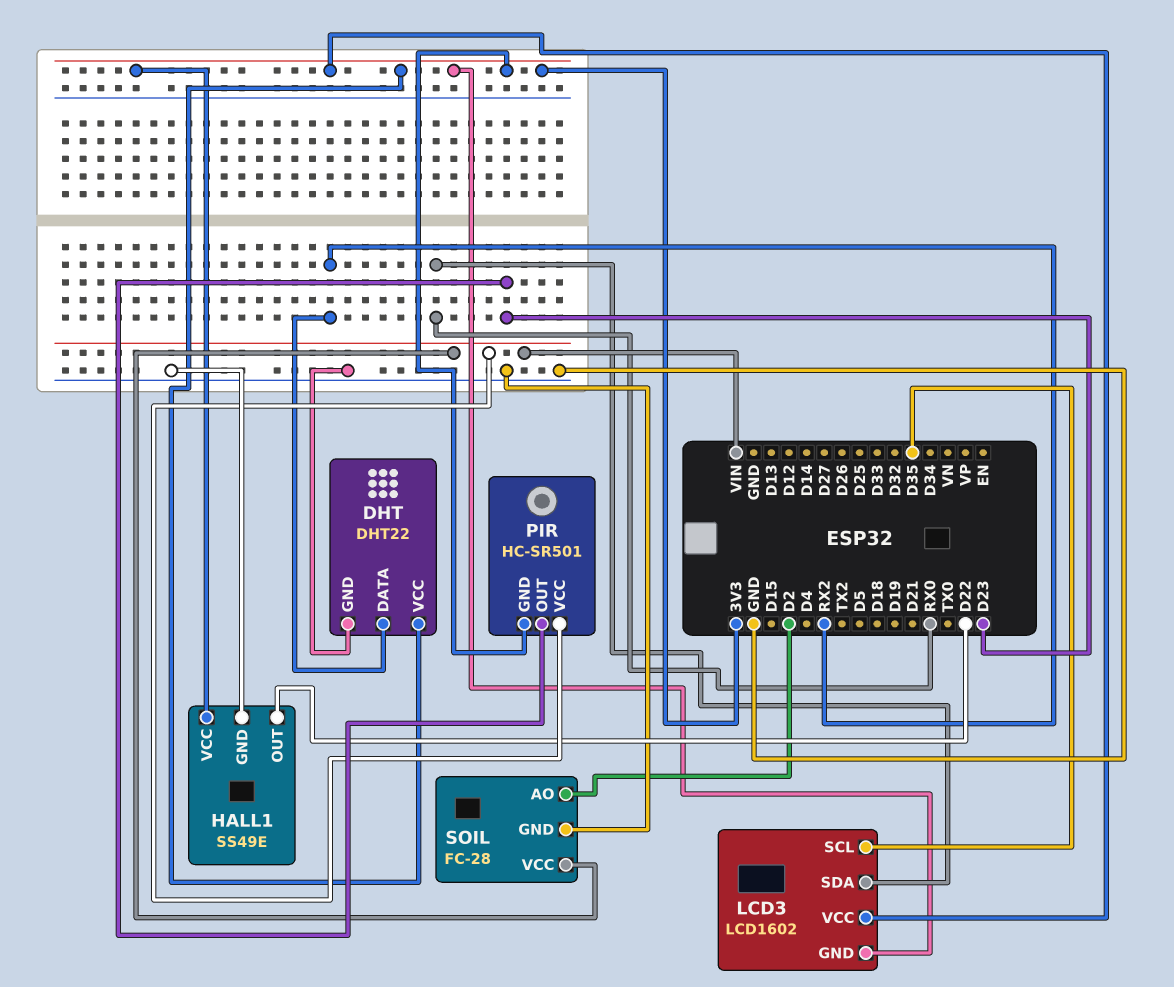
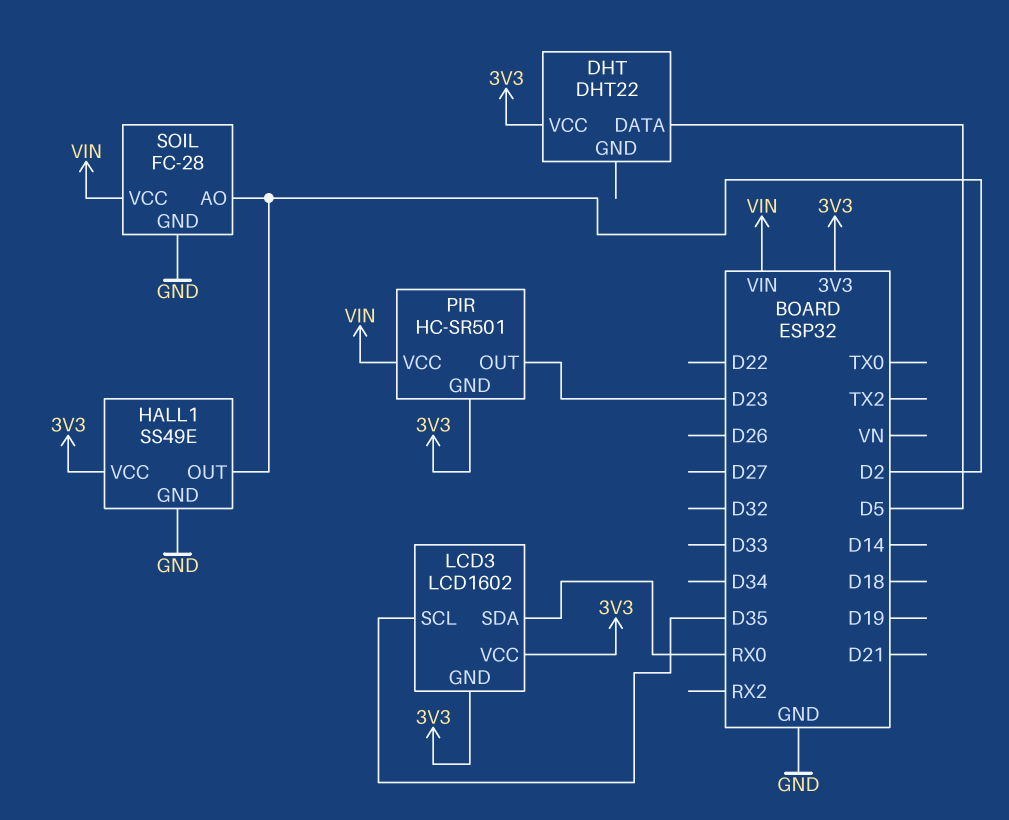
DHT pin DATA: RX2 -> D5
DHT pin GND: GND -> none
HALL1 pin OUT: D22 -> D2

